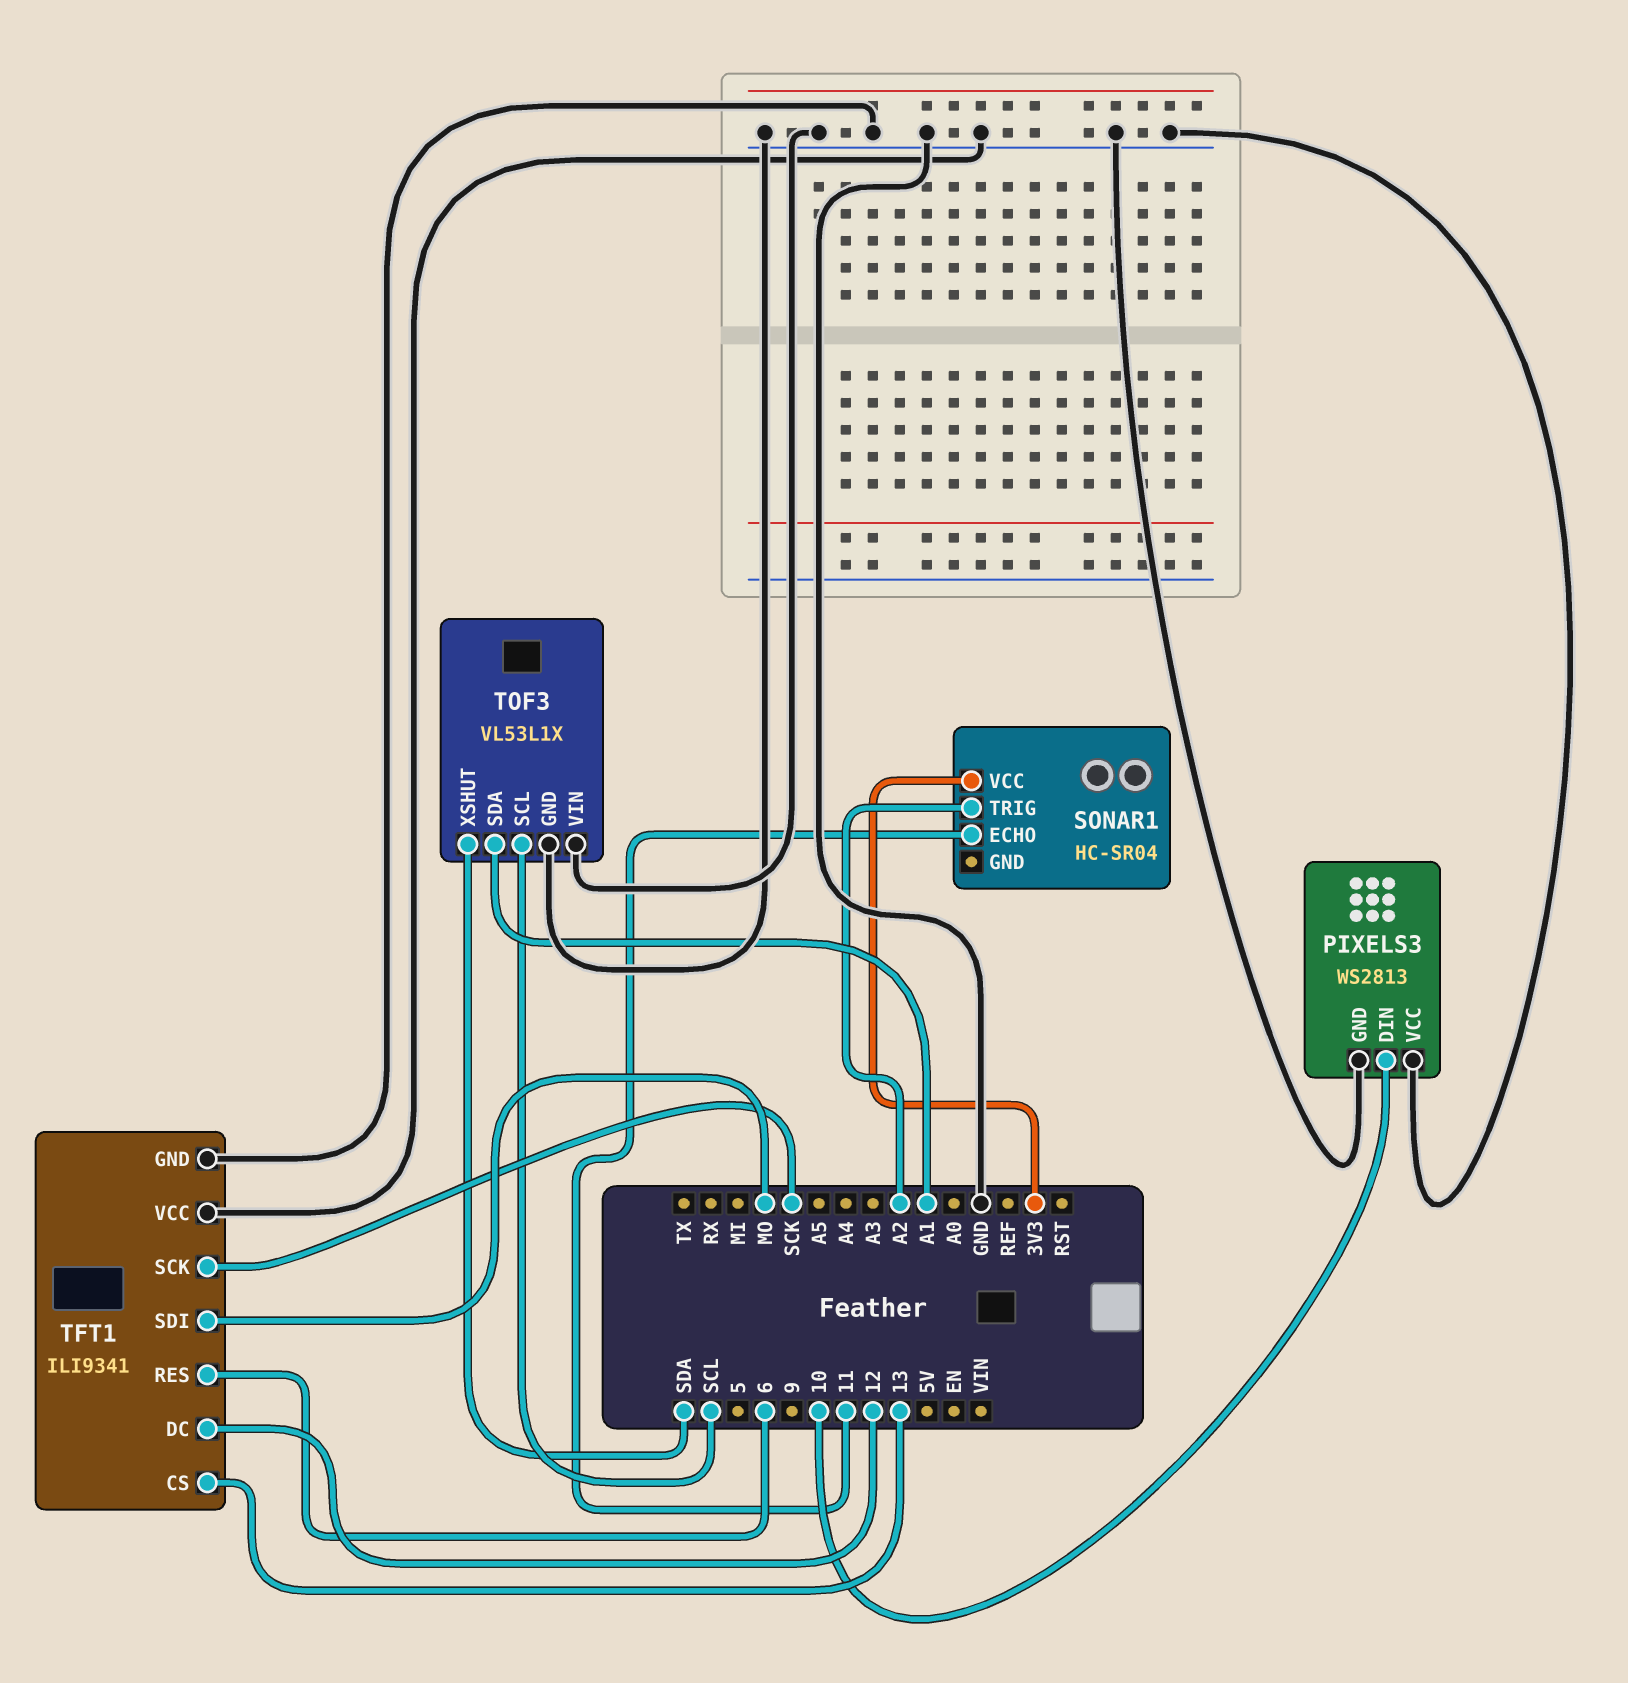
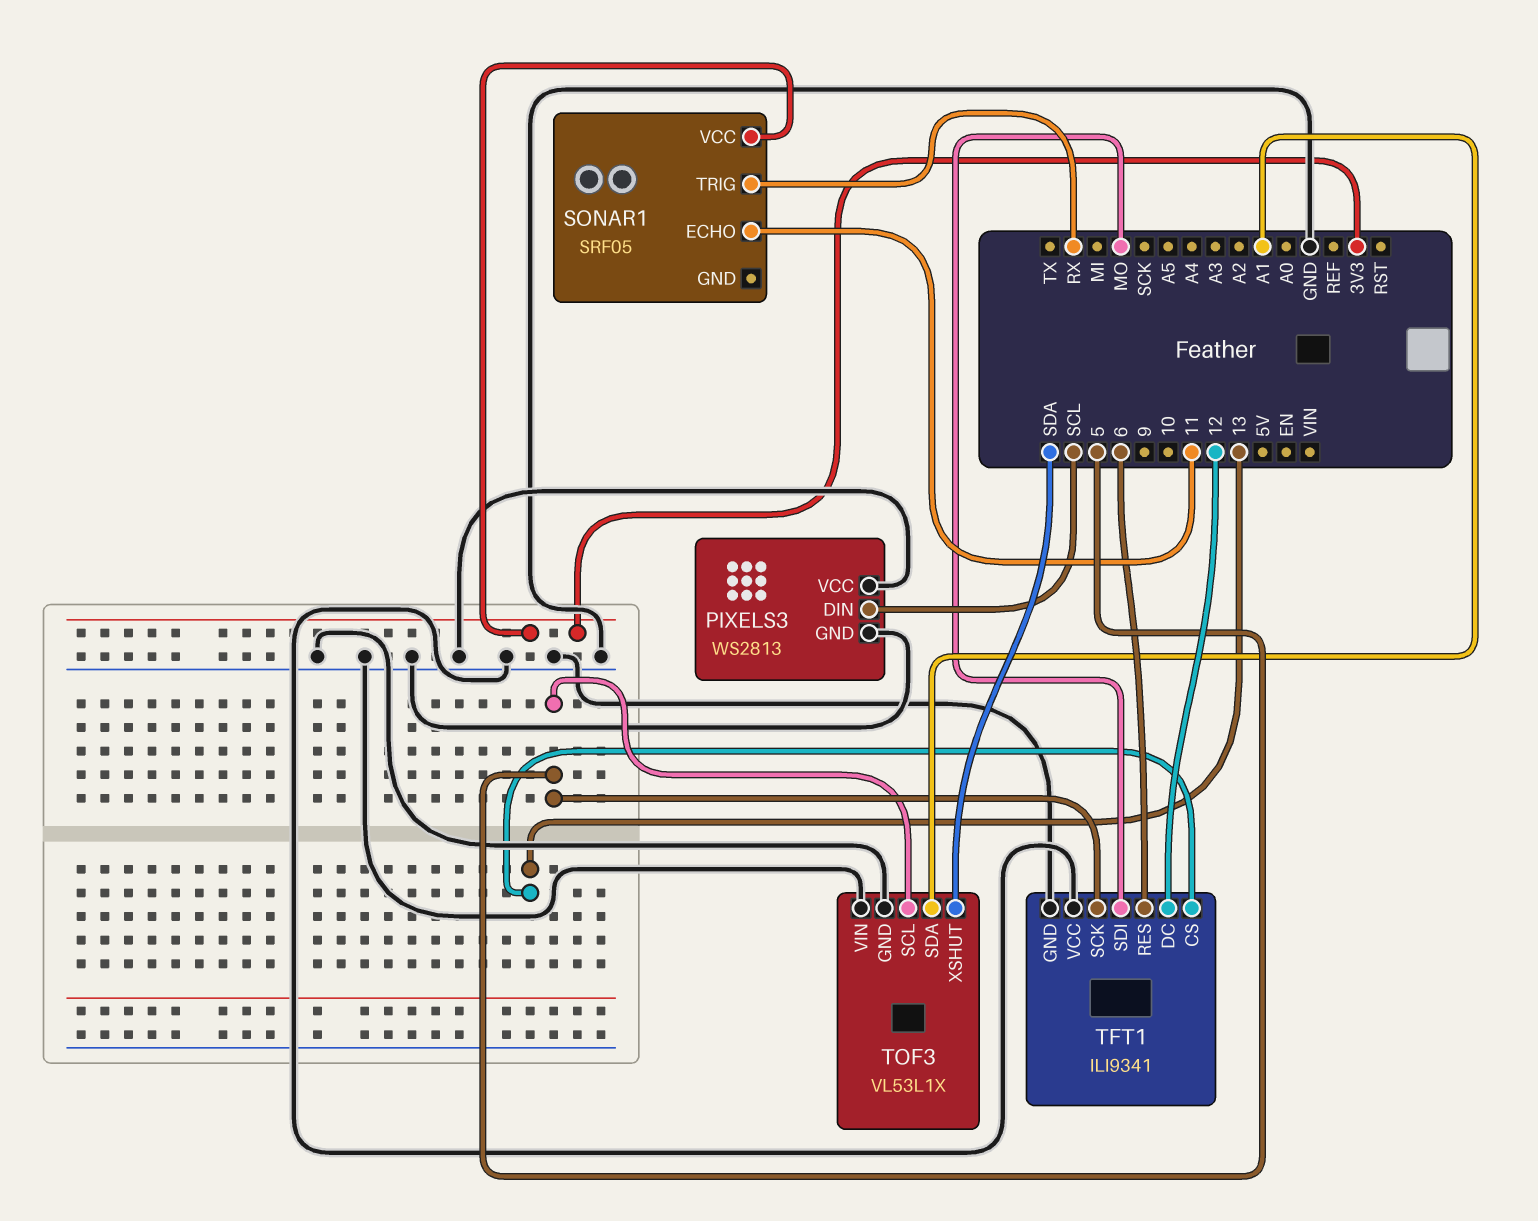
PIXELS3 pin DIN: 10 -> SCL
SONAR1: HC-SR04 -> SRF05
SONAR1 pin TRIG: A2 -> RX
TFT1 pin SCK: SCK -> 5
TOF3 pin SCL: SCL -> 5

